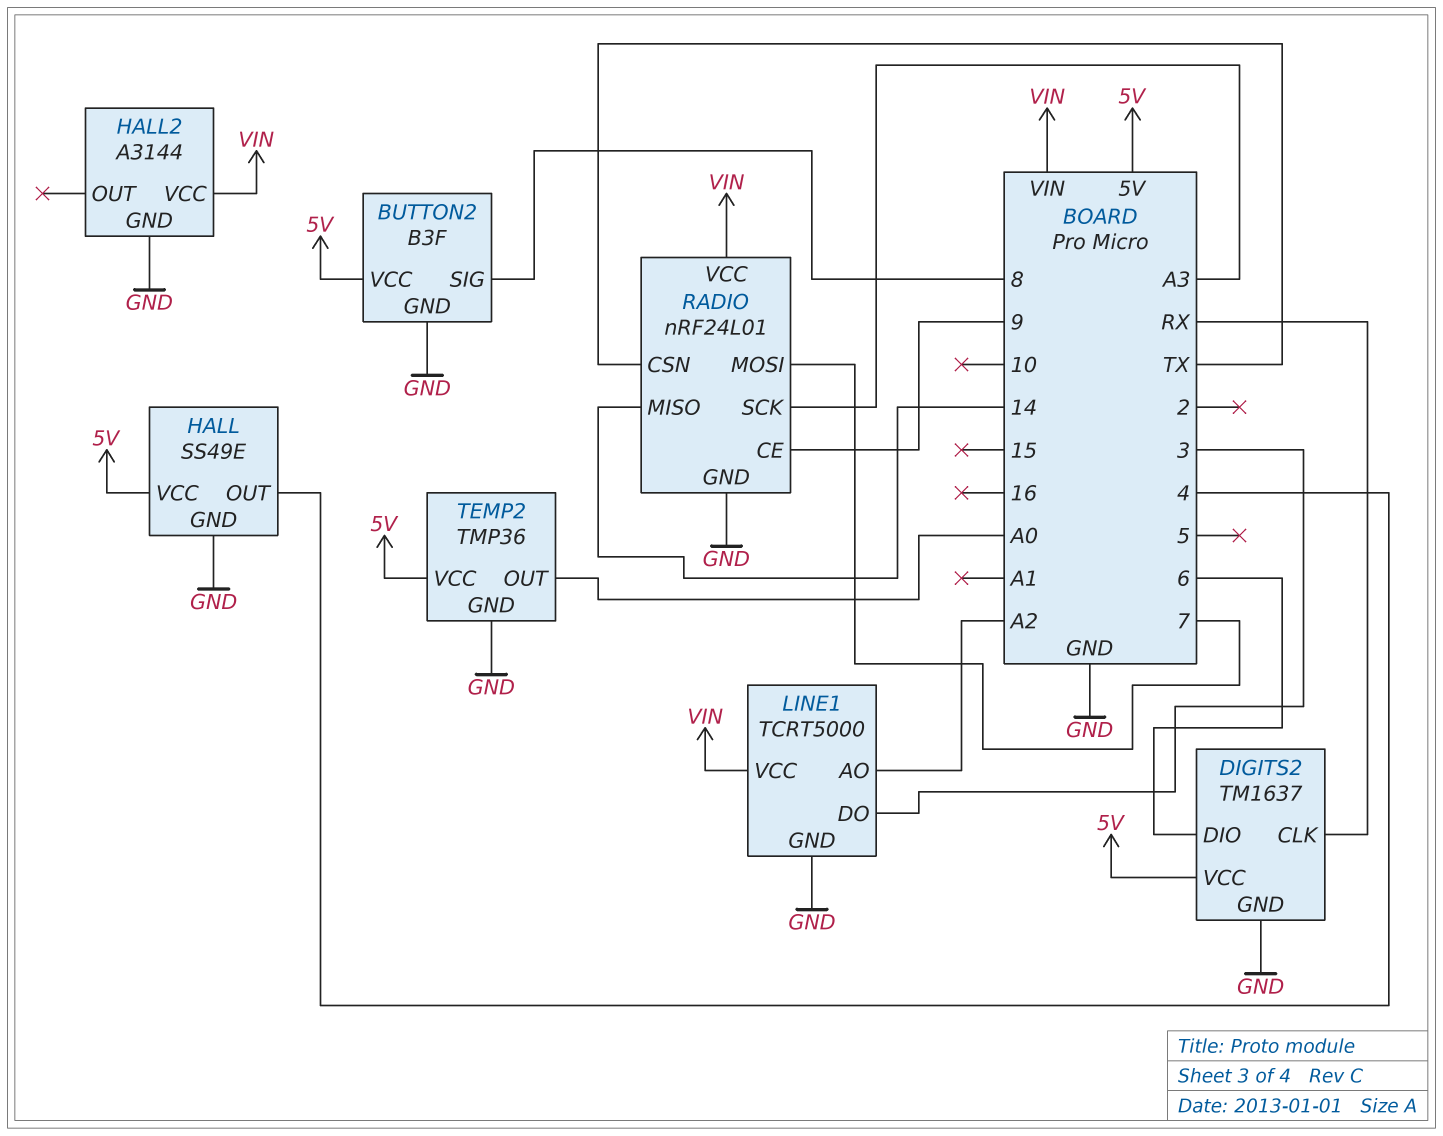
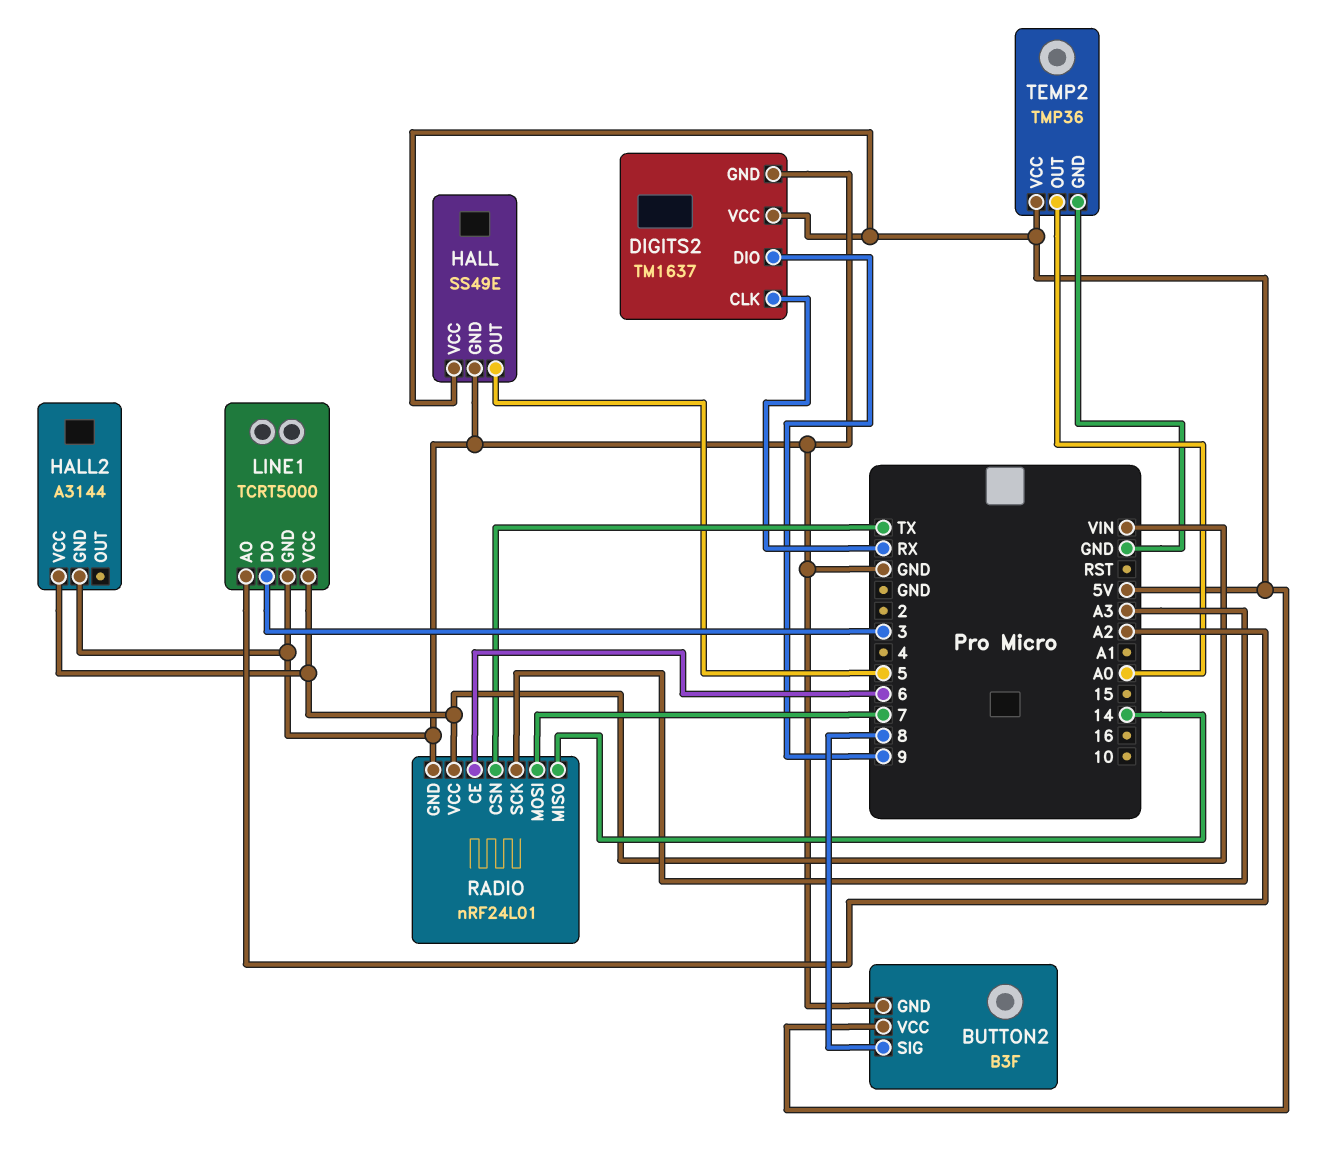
DIGITS2 pin DIO: 6 -> 9
HALL pin OUT: 4 -> 5
RADIO pin CE: 9 -> 6

